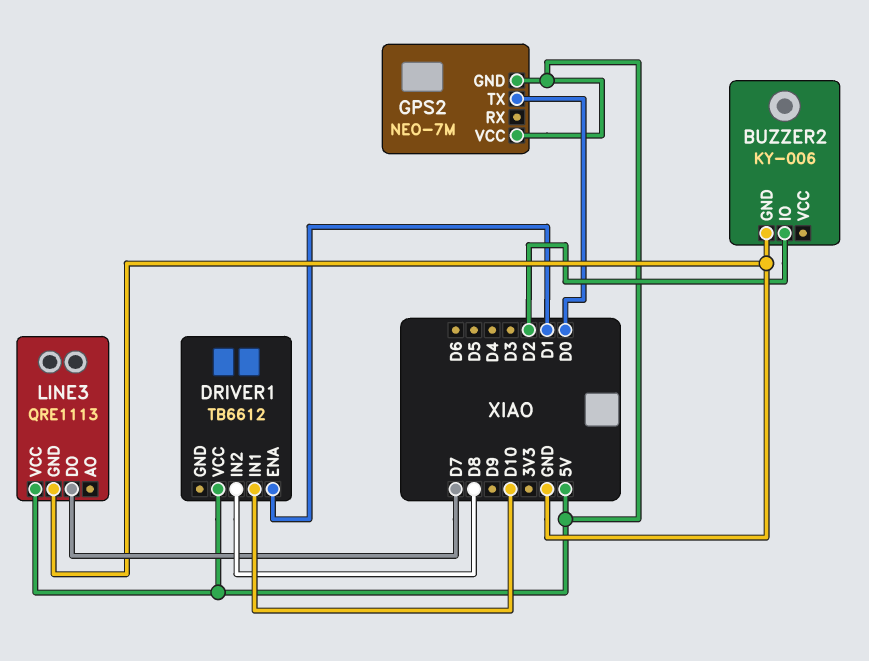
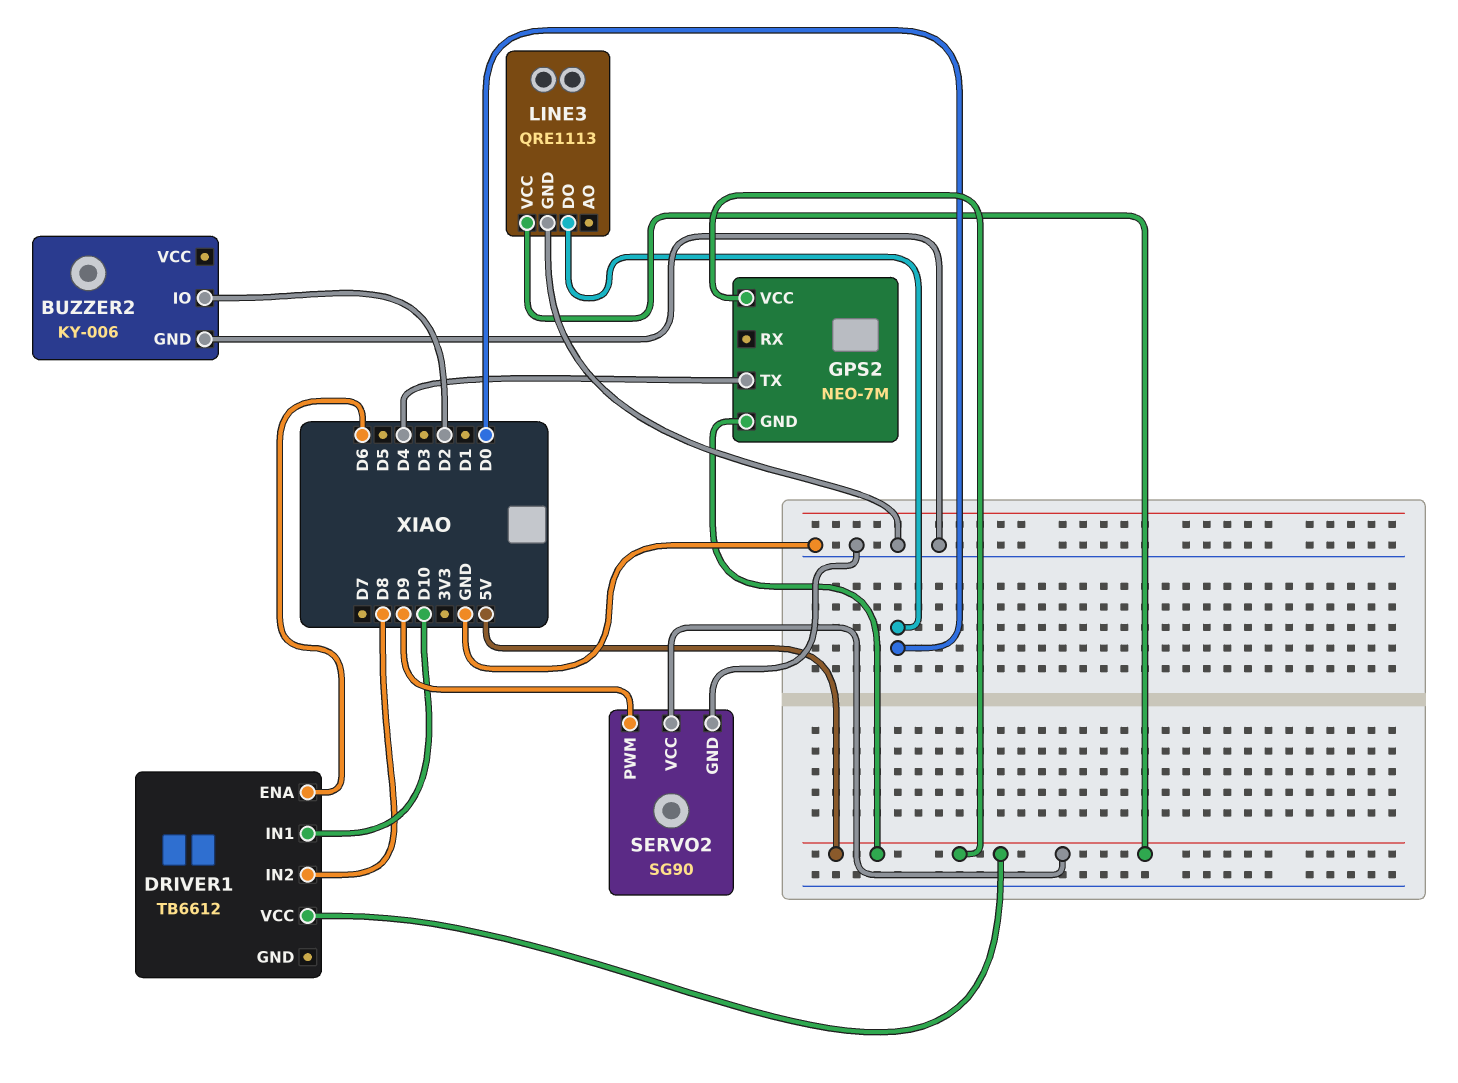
DRIVER1 pin ENA: D1 -> D6
GPS2 pin TX: D0 -> D4
LINE3 pin DO: D7 -> D0
SERVO2: none -> SG90
SERVO2 pin GND: none -> GND
SERVO2 pin PWM: none -> D9
SERVO2 pin VCC: none -> 5V

